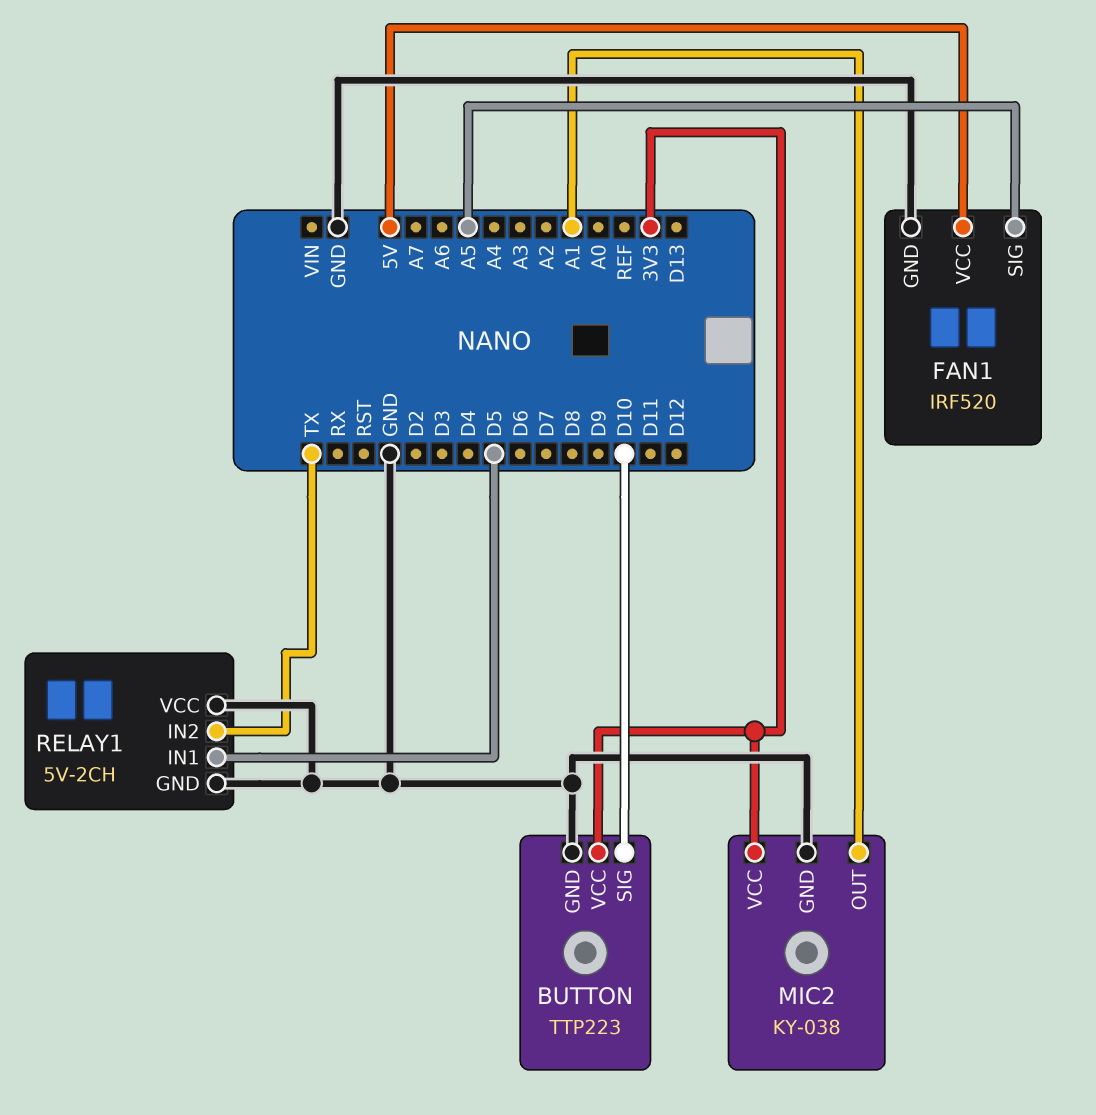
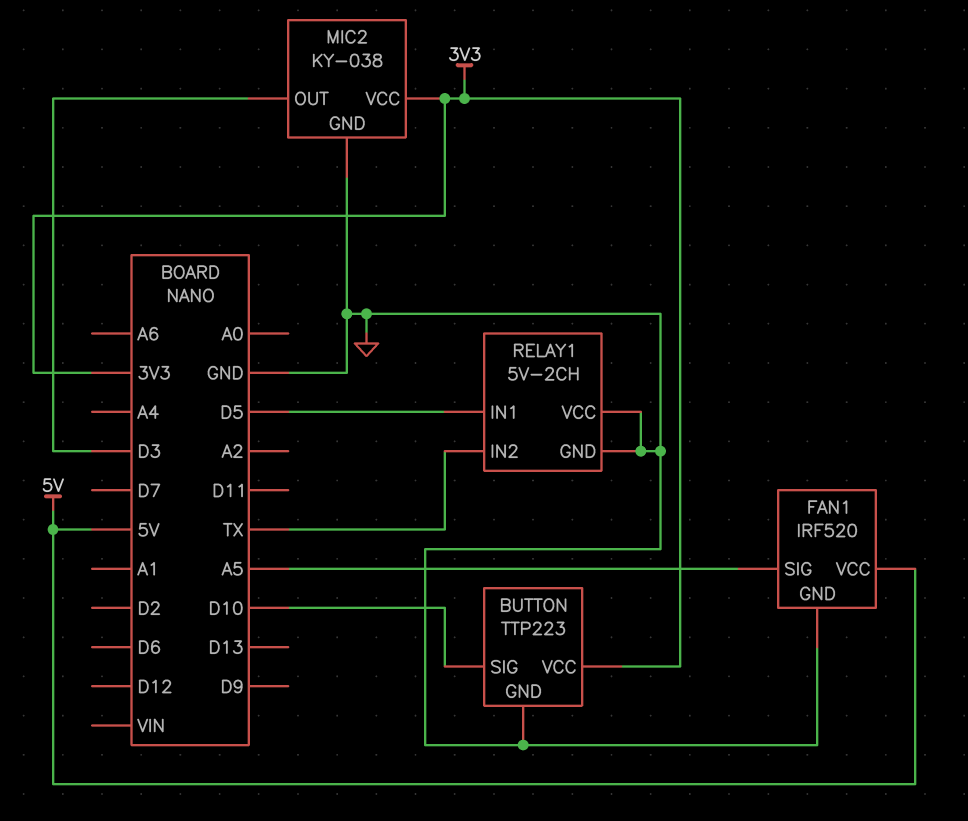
MIC2 pin OUT: A1 -> D3

